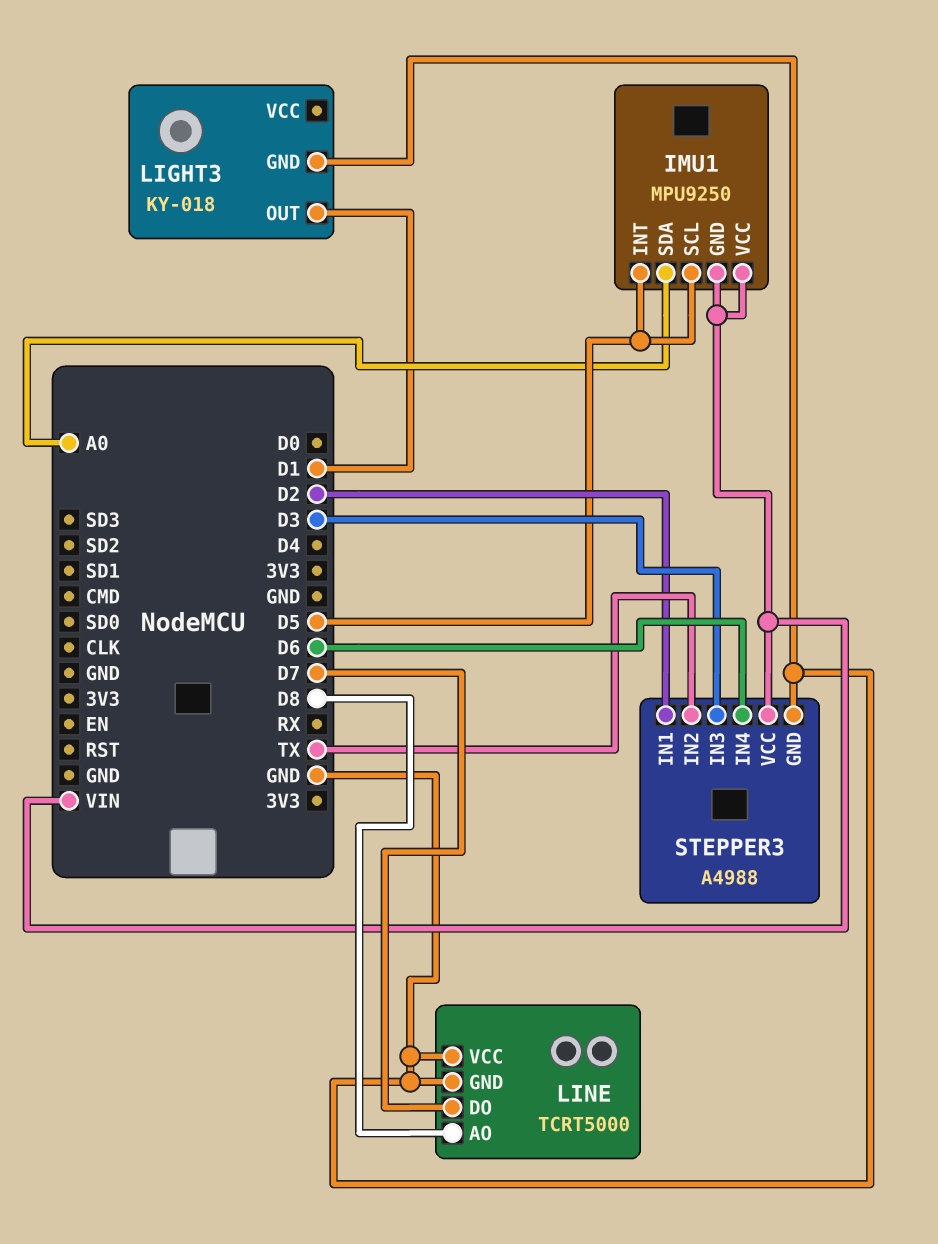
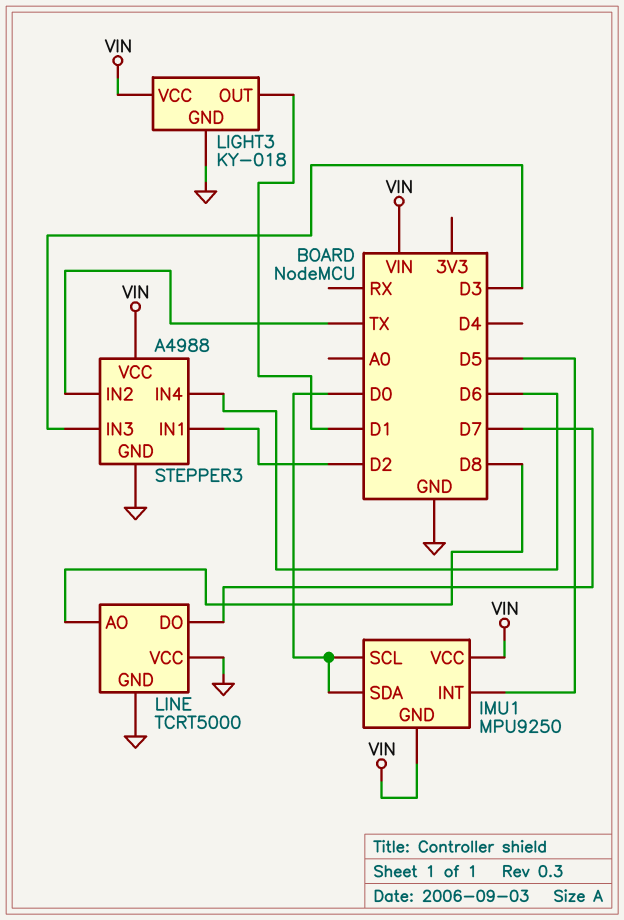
IMU1 pin SCL: D5 -> D0
IMU1 pin SDA: A0 -> D0
LIGHT3 pin VCC: none -> VIN

